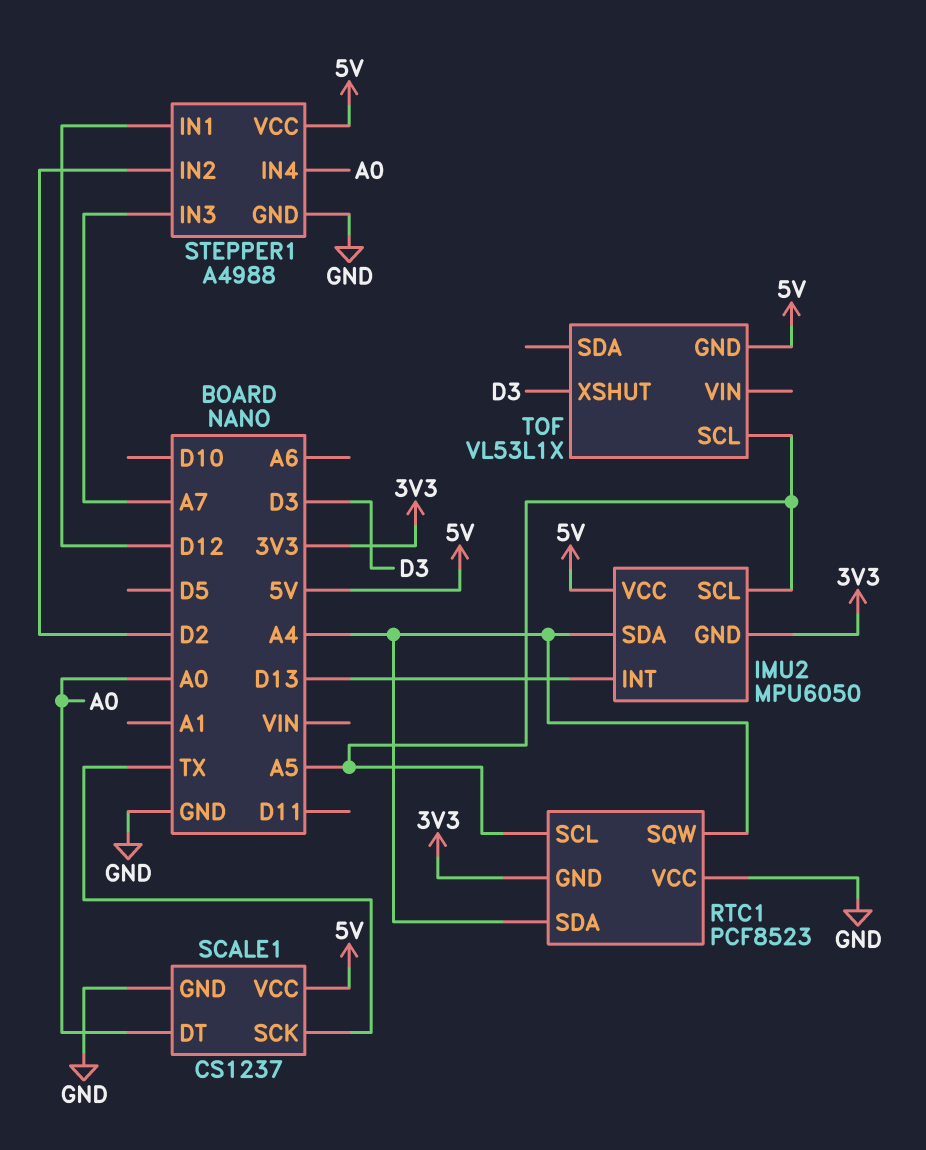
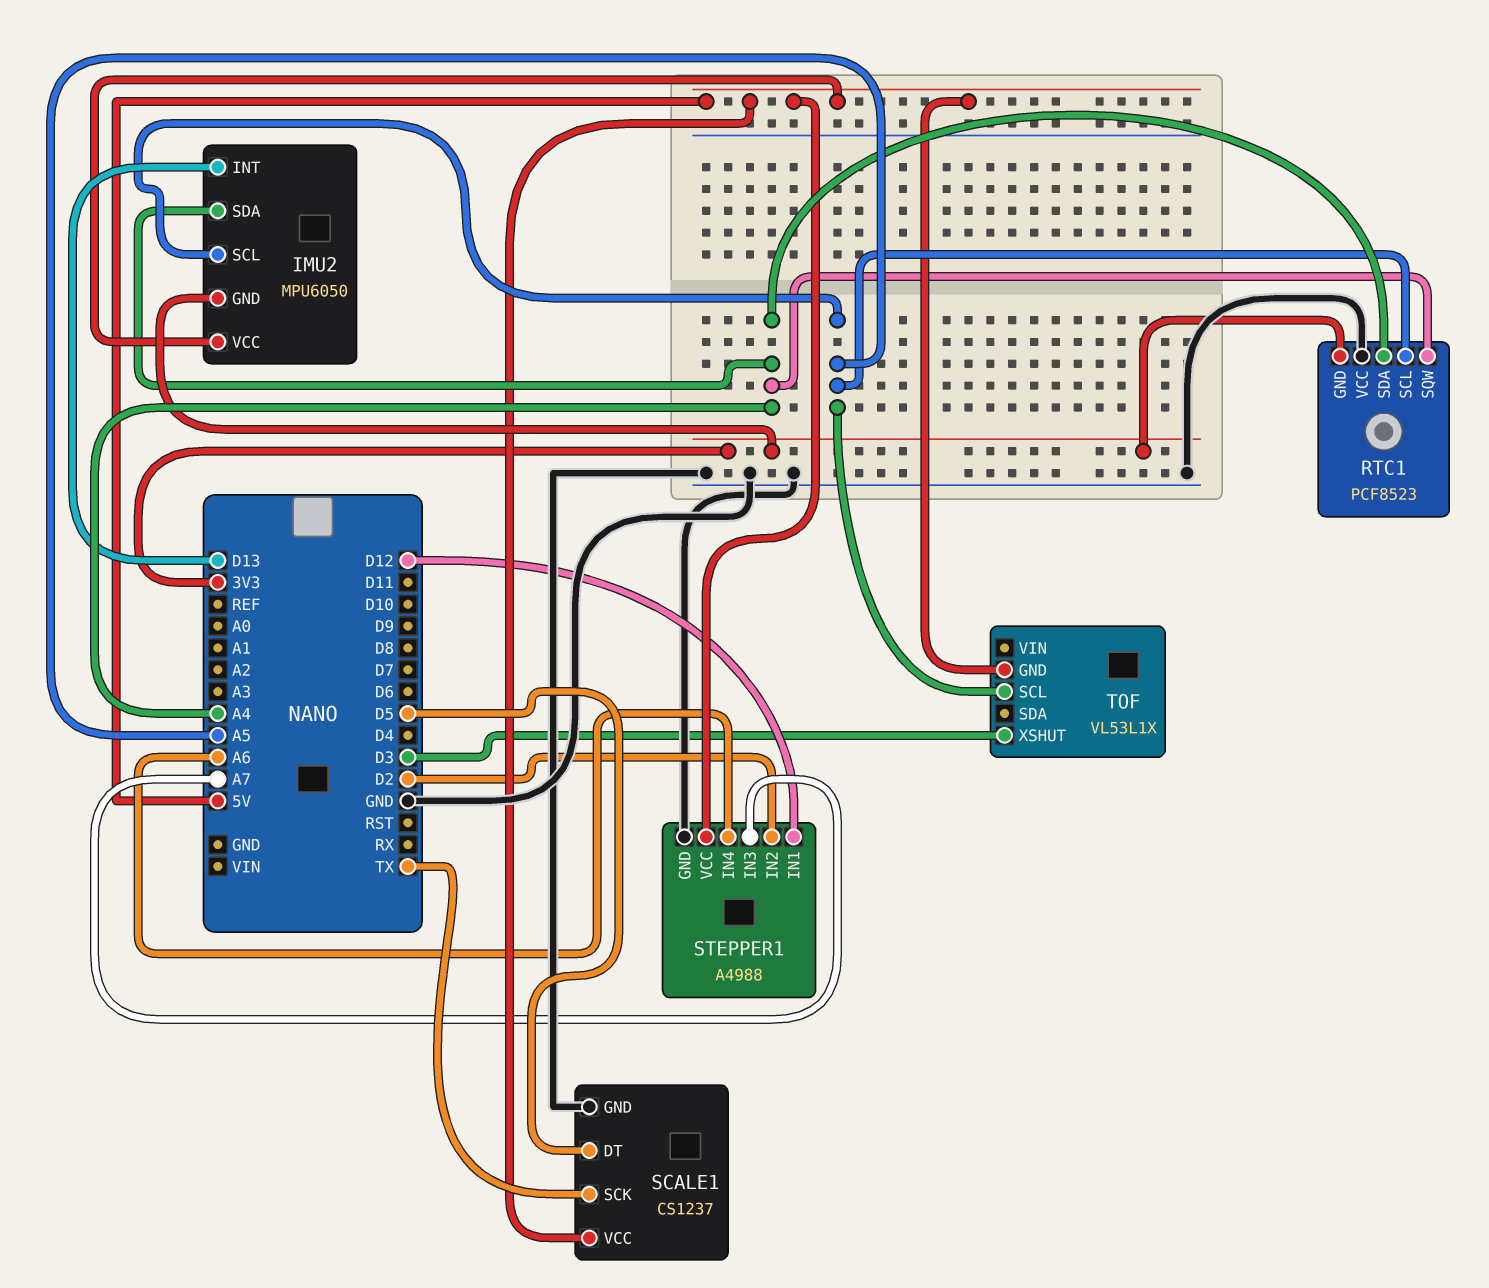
SCALE1 pin DT: A0 -> D5
STEPPER1 pin IN4: A0 -> A6

